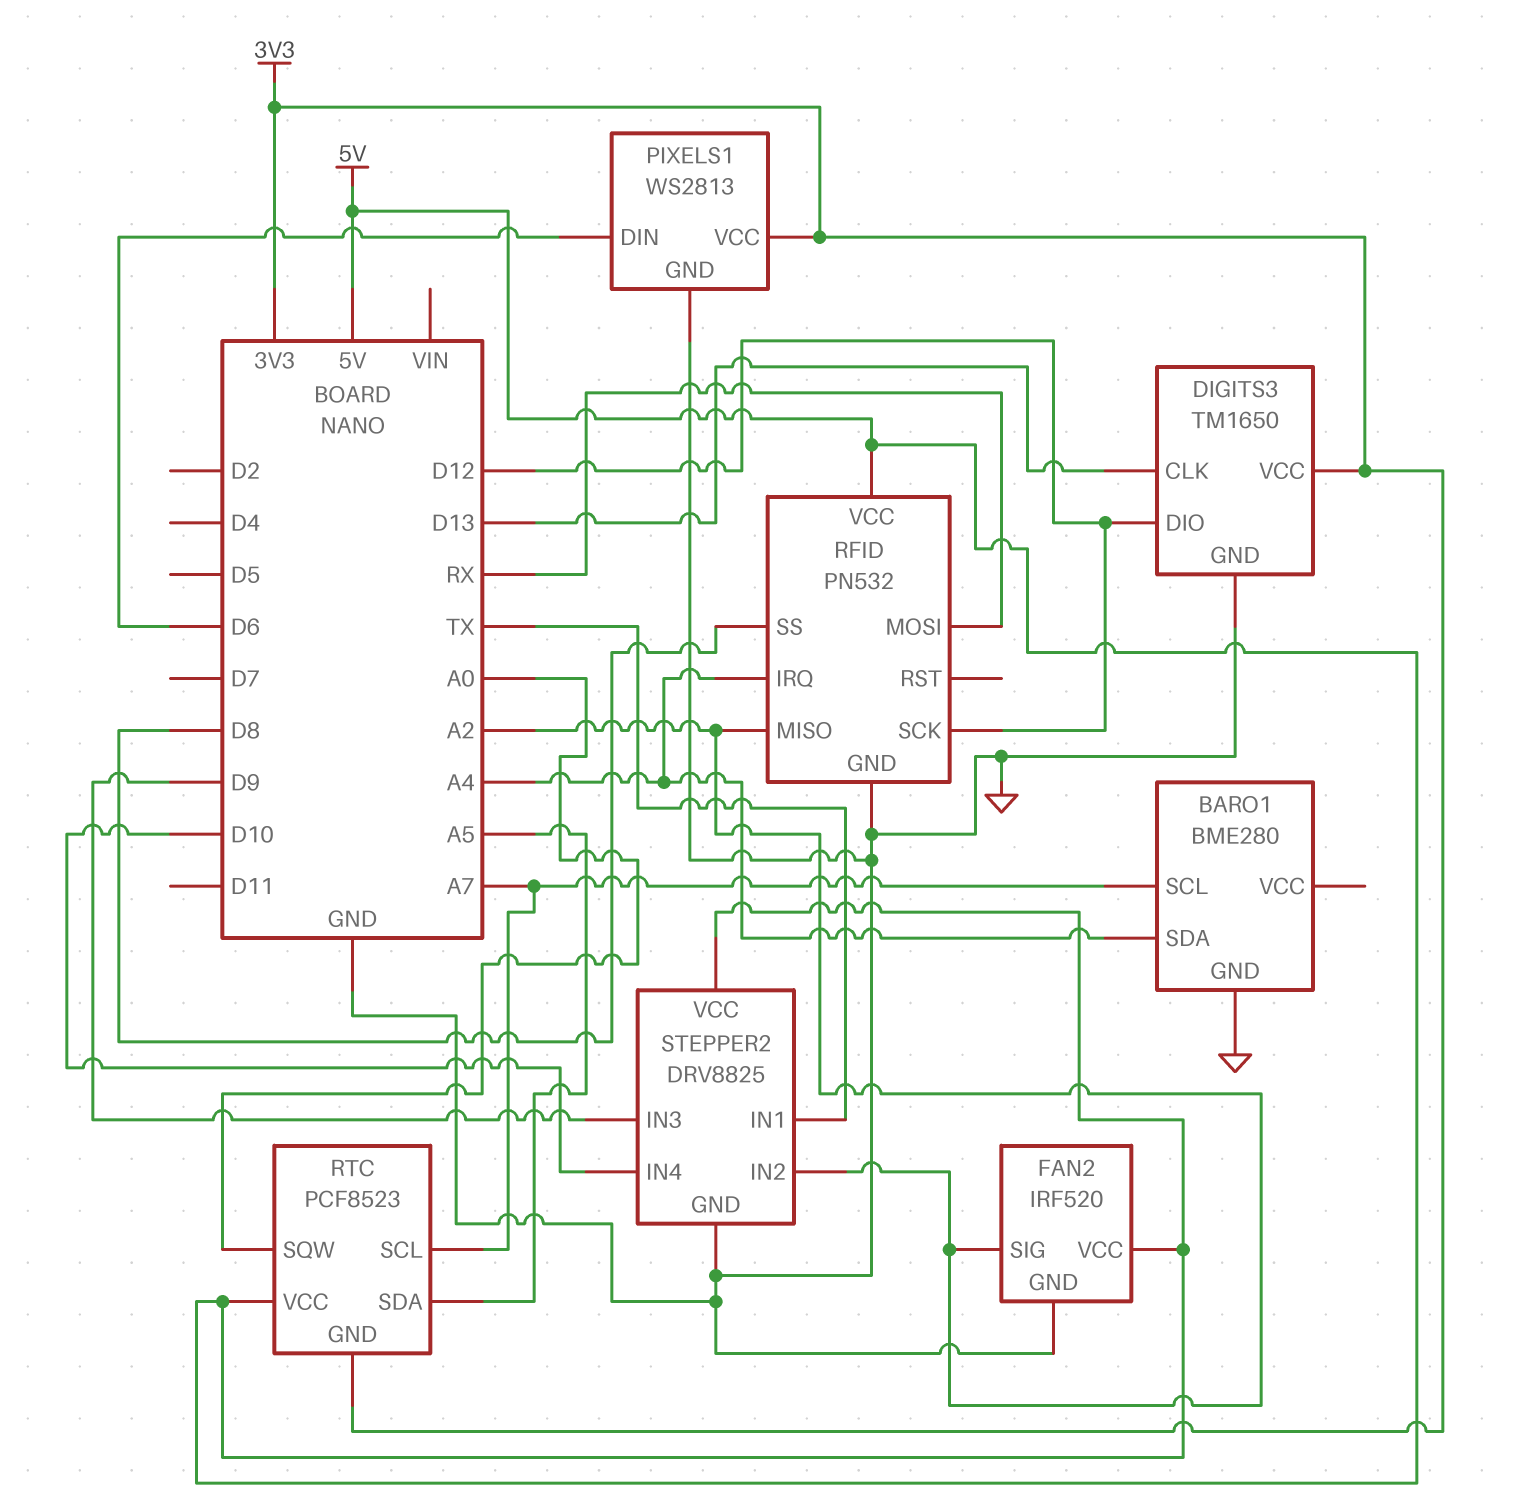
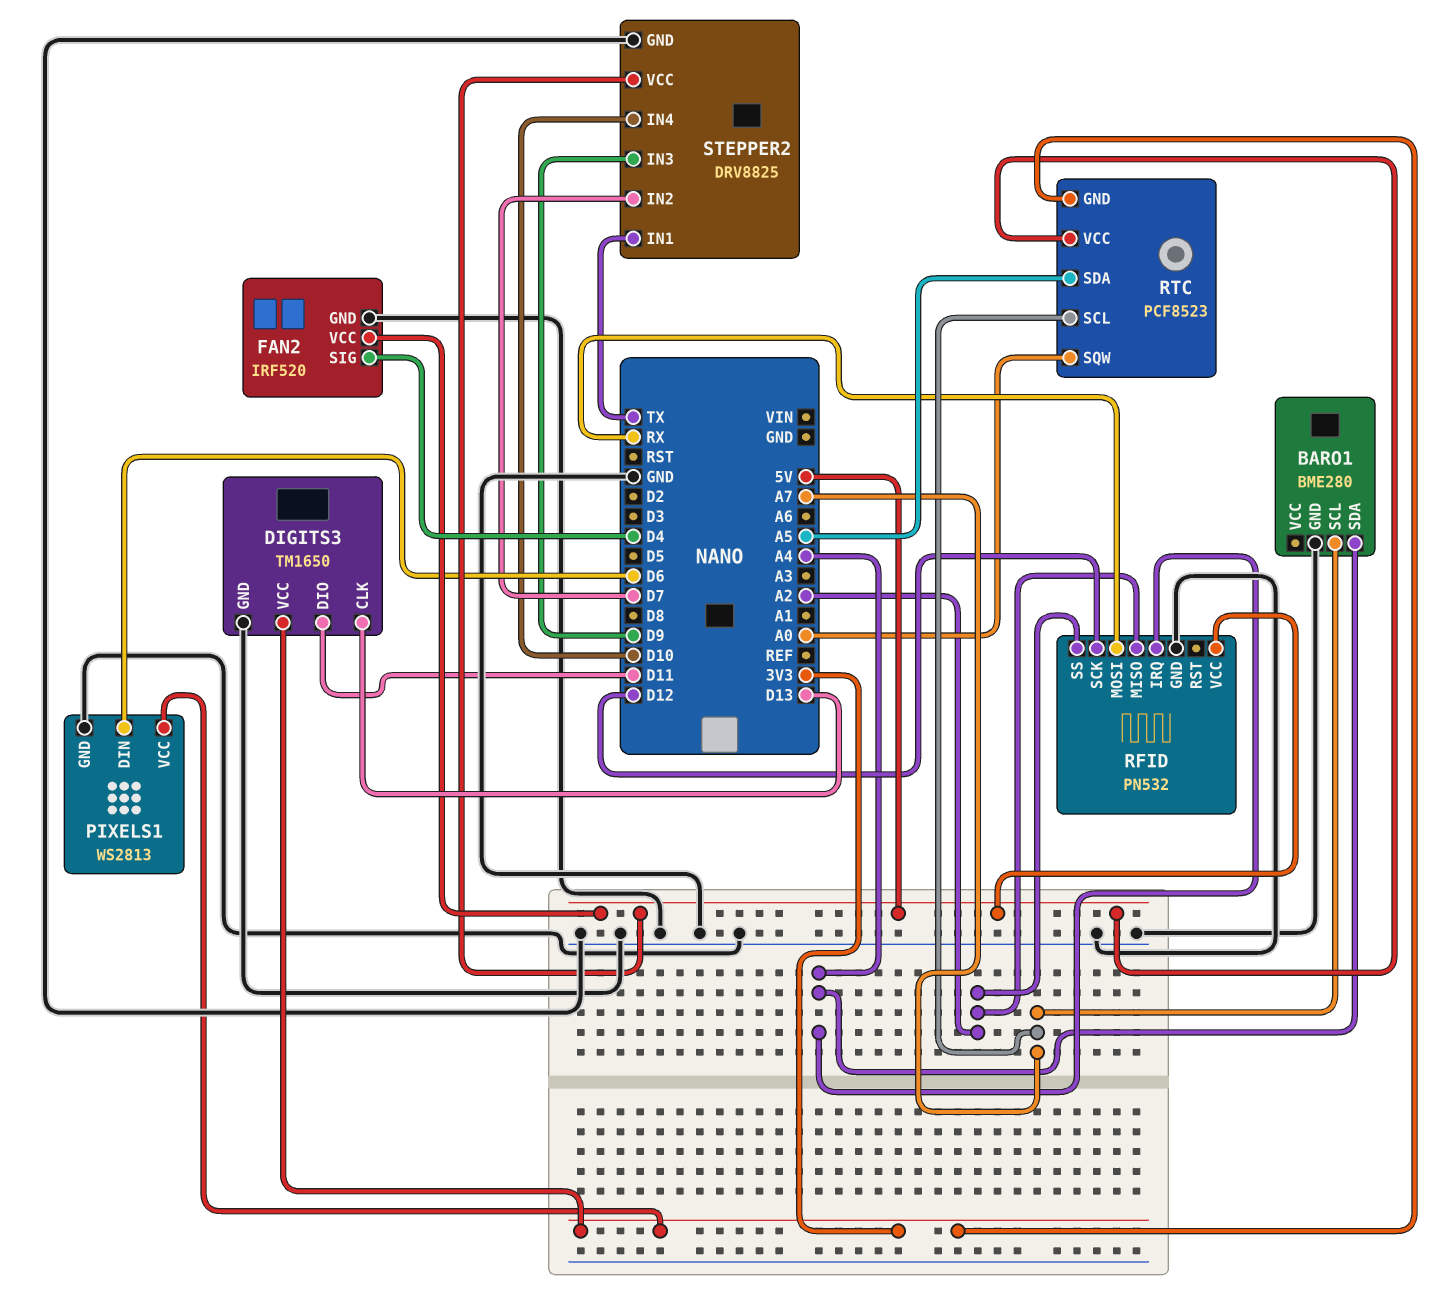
DIGITS3 pin DIO: D12 -> D11
FAN2 pin SIG: A2 -> D4
RFID pin SS: D8 -> A2
STEPPER2 pin IN2: A2 -> D7

